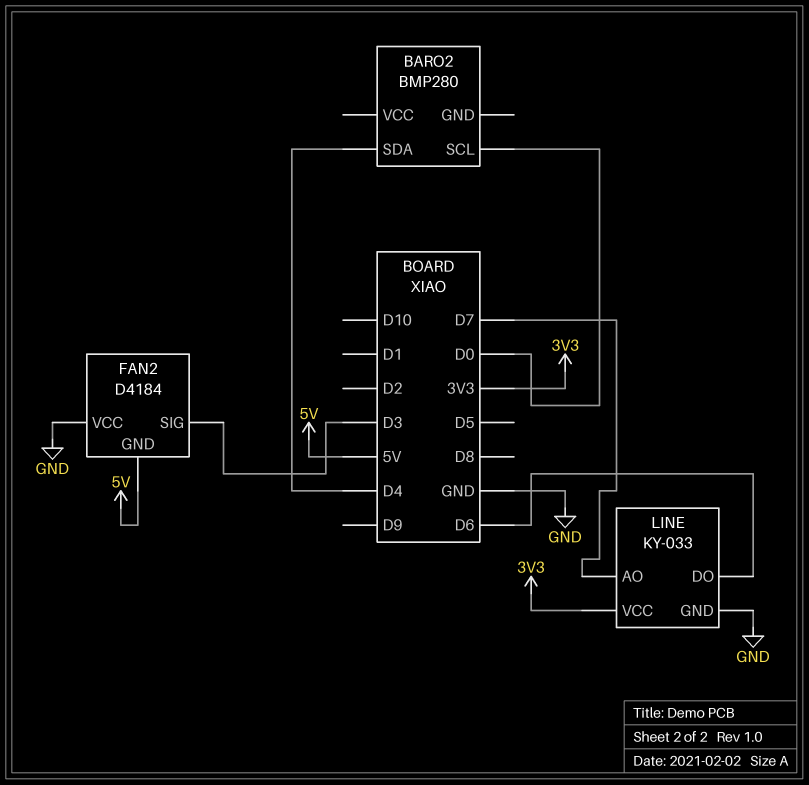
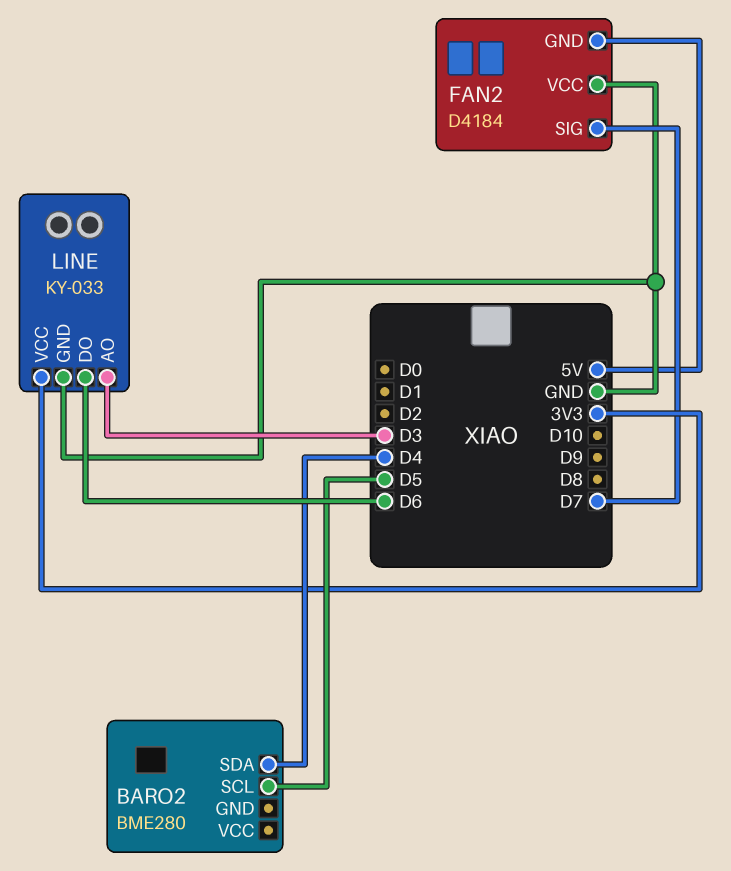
BARO2: BMP280 -> BME280
BARO2 pin SCL: D0 -> D5
FAN2 pin SIG: D3 -> D7
LINE pin AO: D7 -> D3

